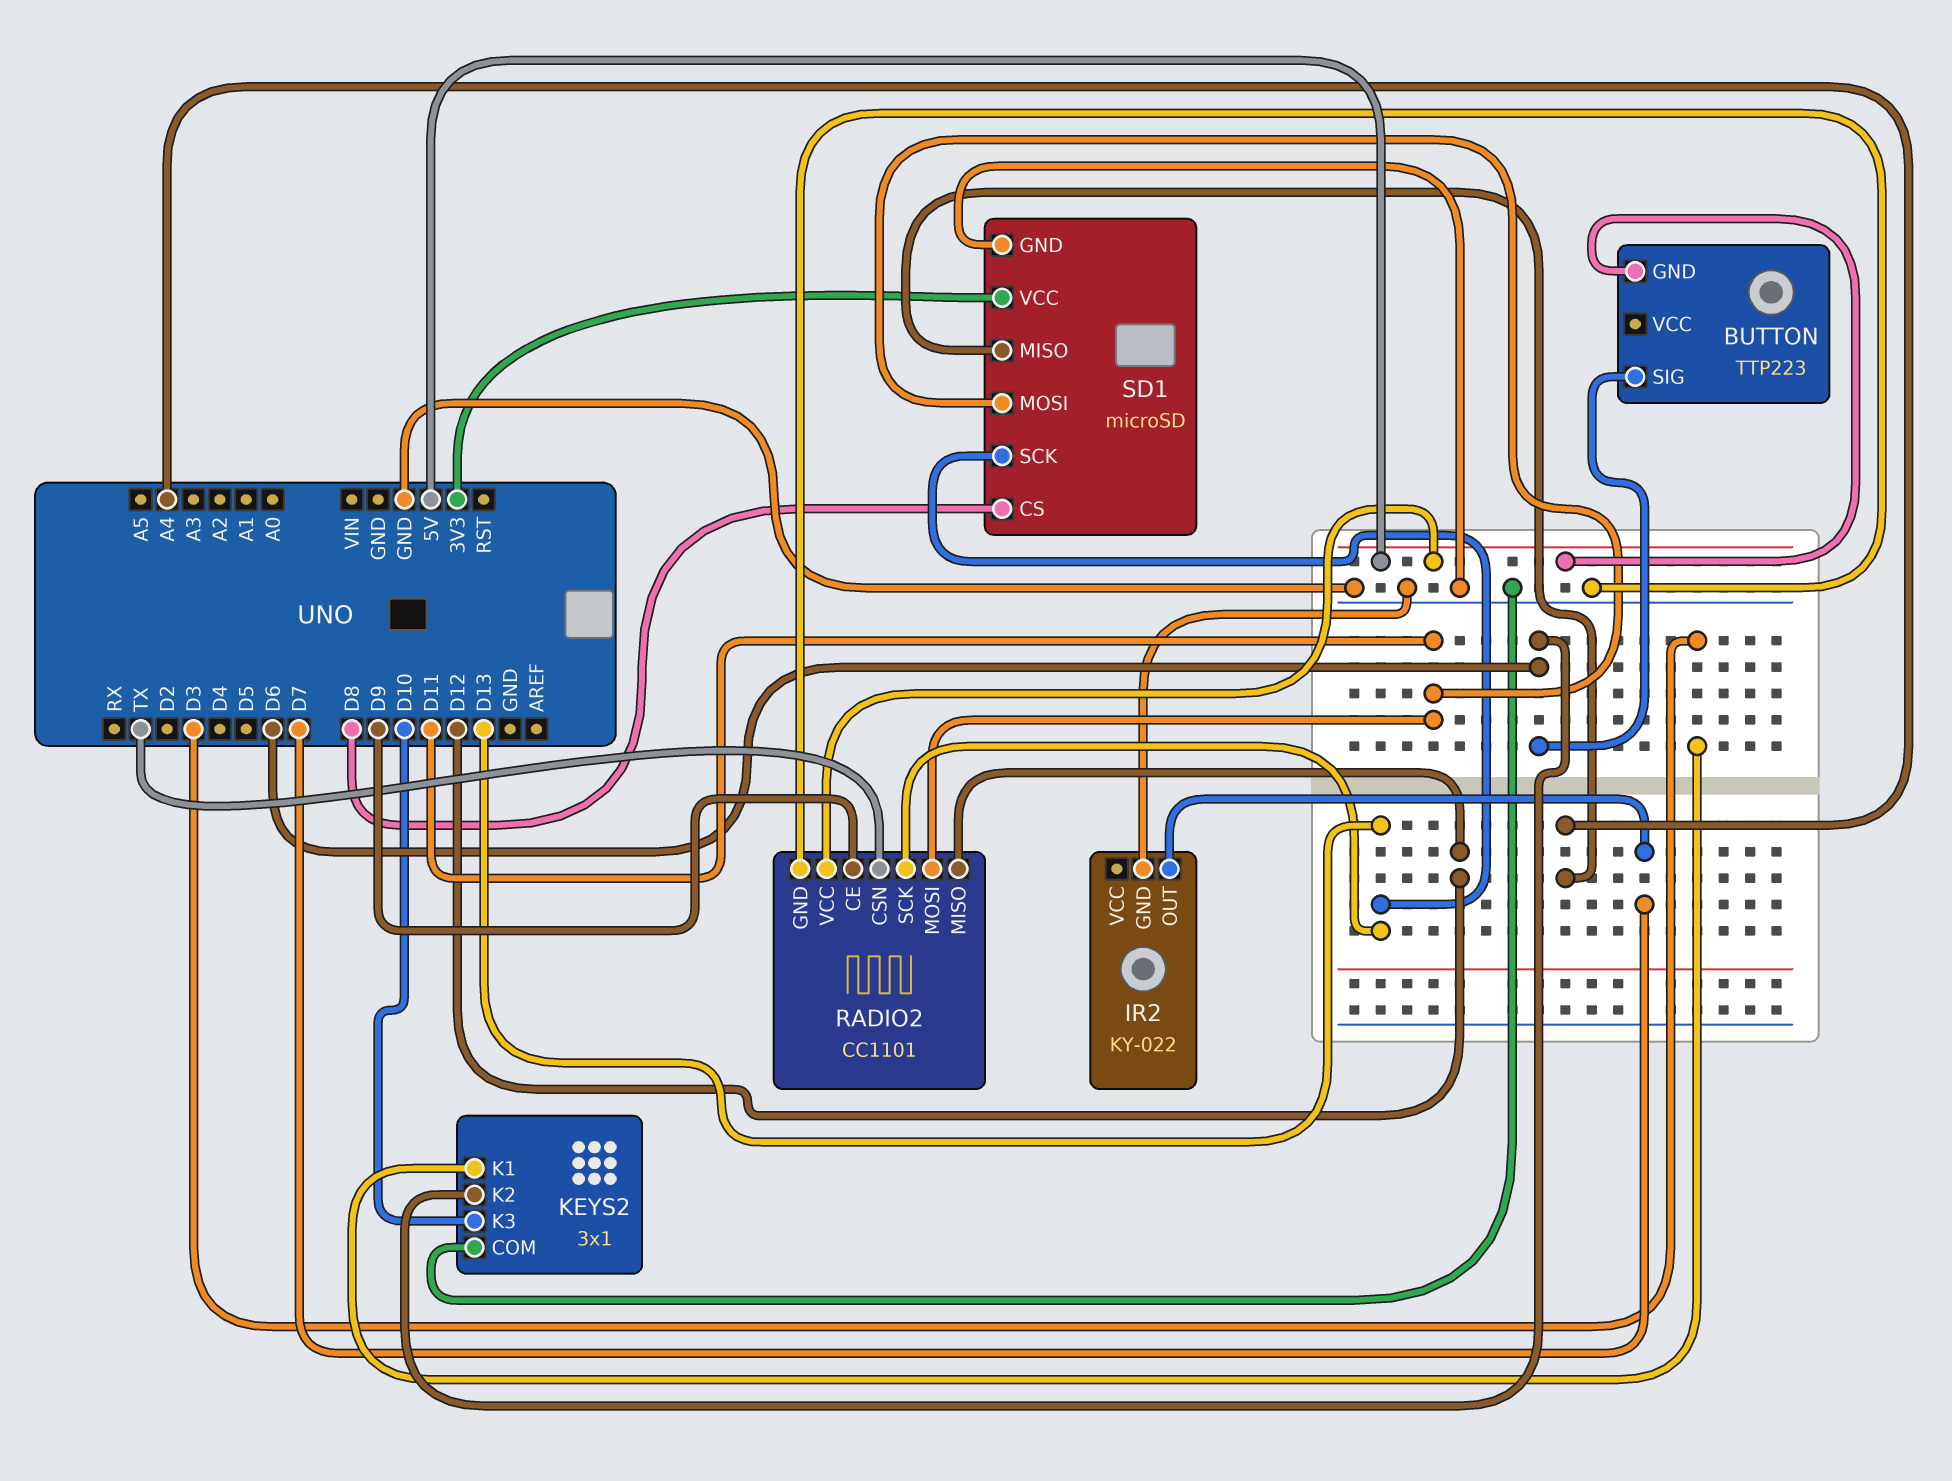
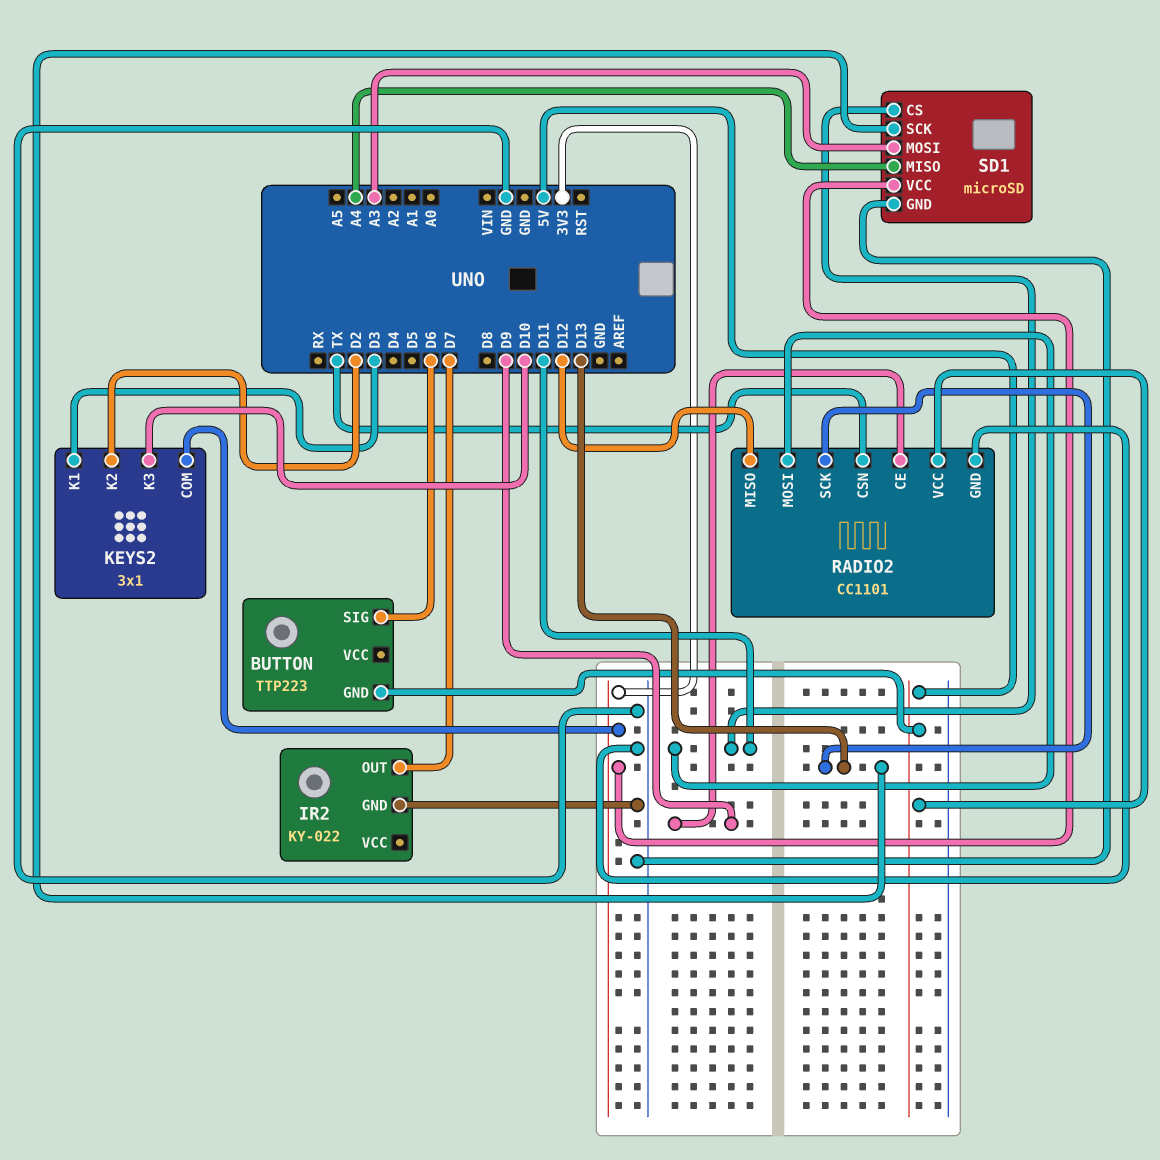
KEYS2 pin COM: GND -> 3V3
KEYS2 pin K2: D6 -> D2
SD1 pin CS: D8 -> D11
SD1 pin MOSI: D11 -> A3

